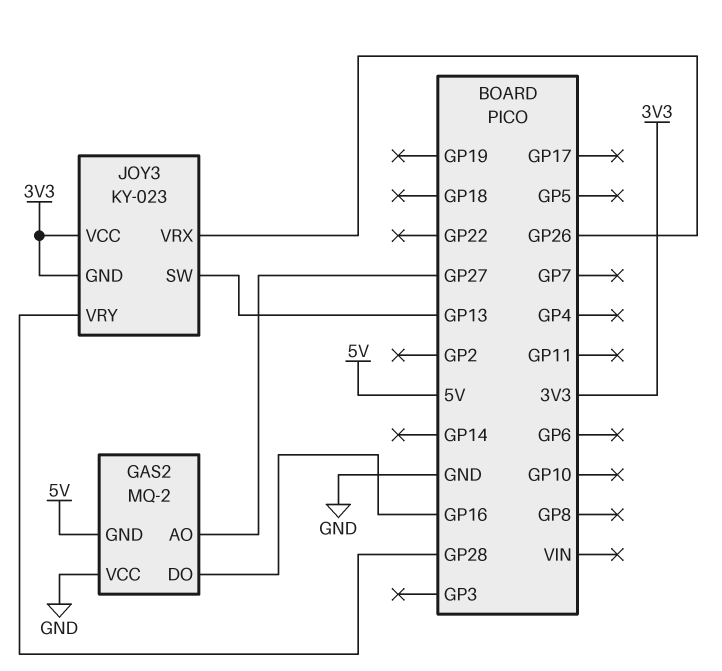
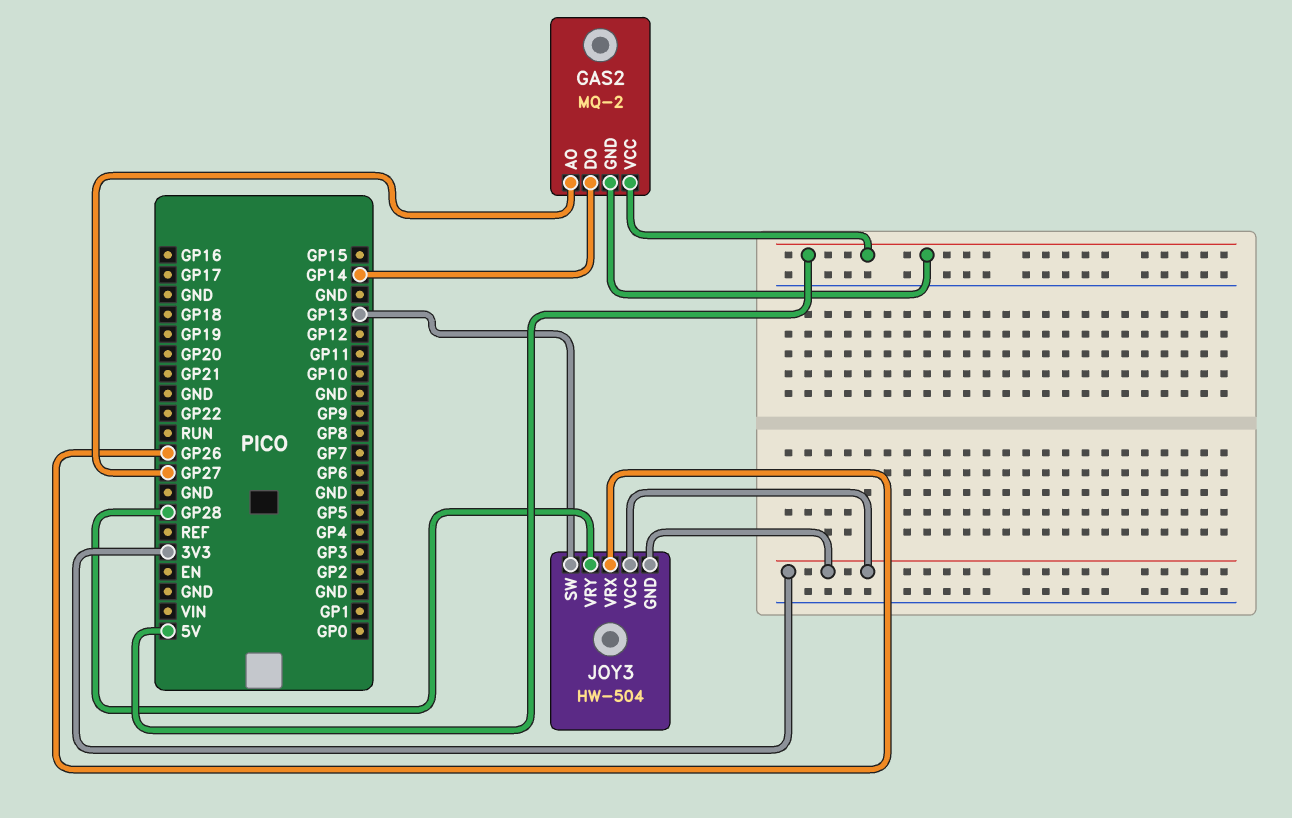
GAS2 pin DO: GP16 -> GP14
GAS2 pin VCC: GND -> 5V
JOY3: KY-023 -> HW-504

